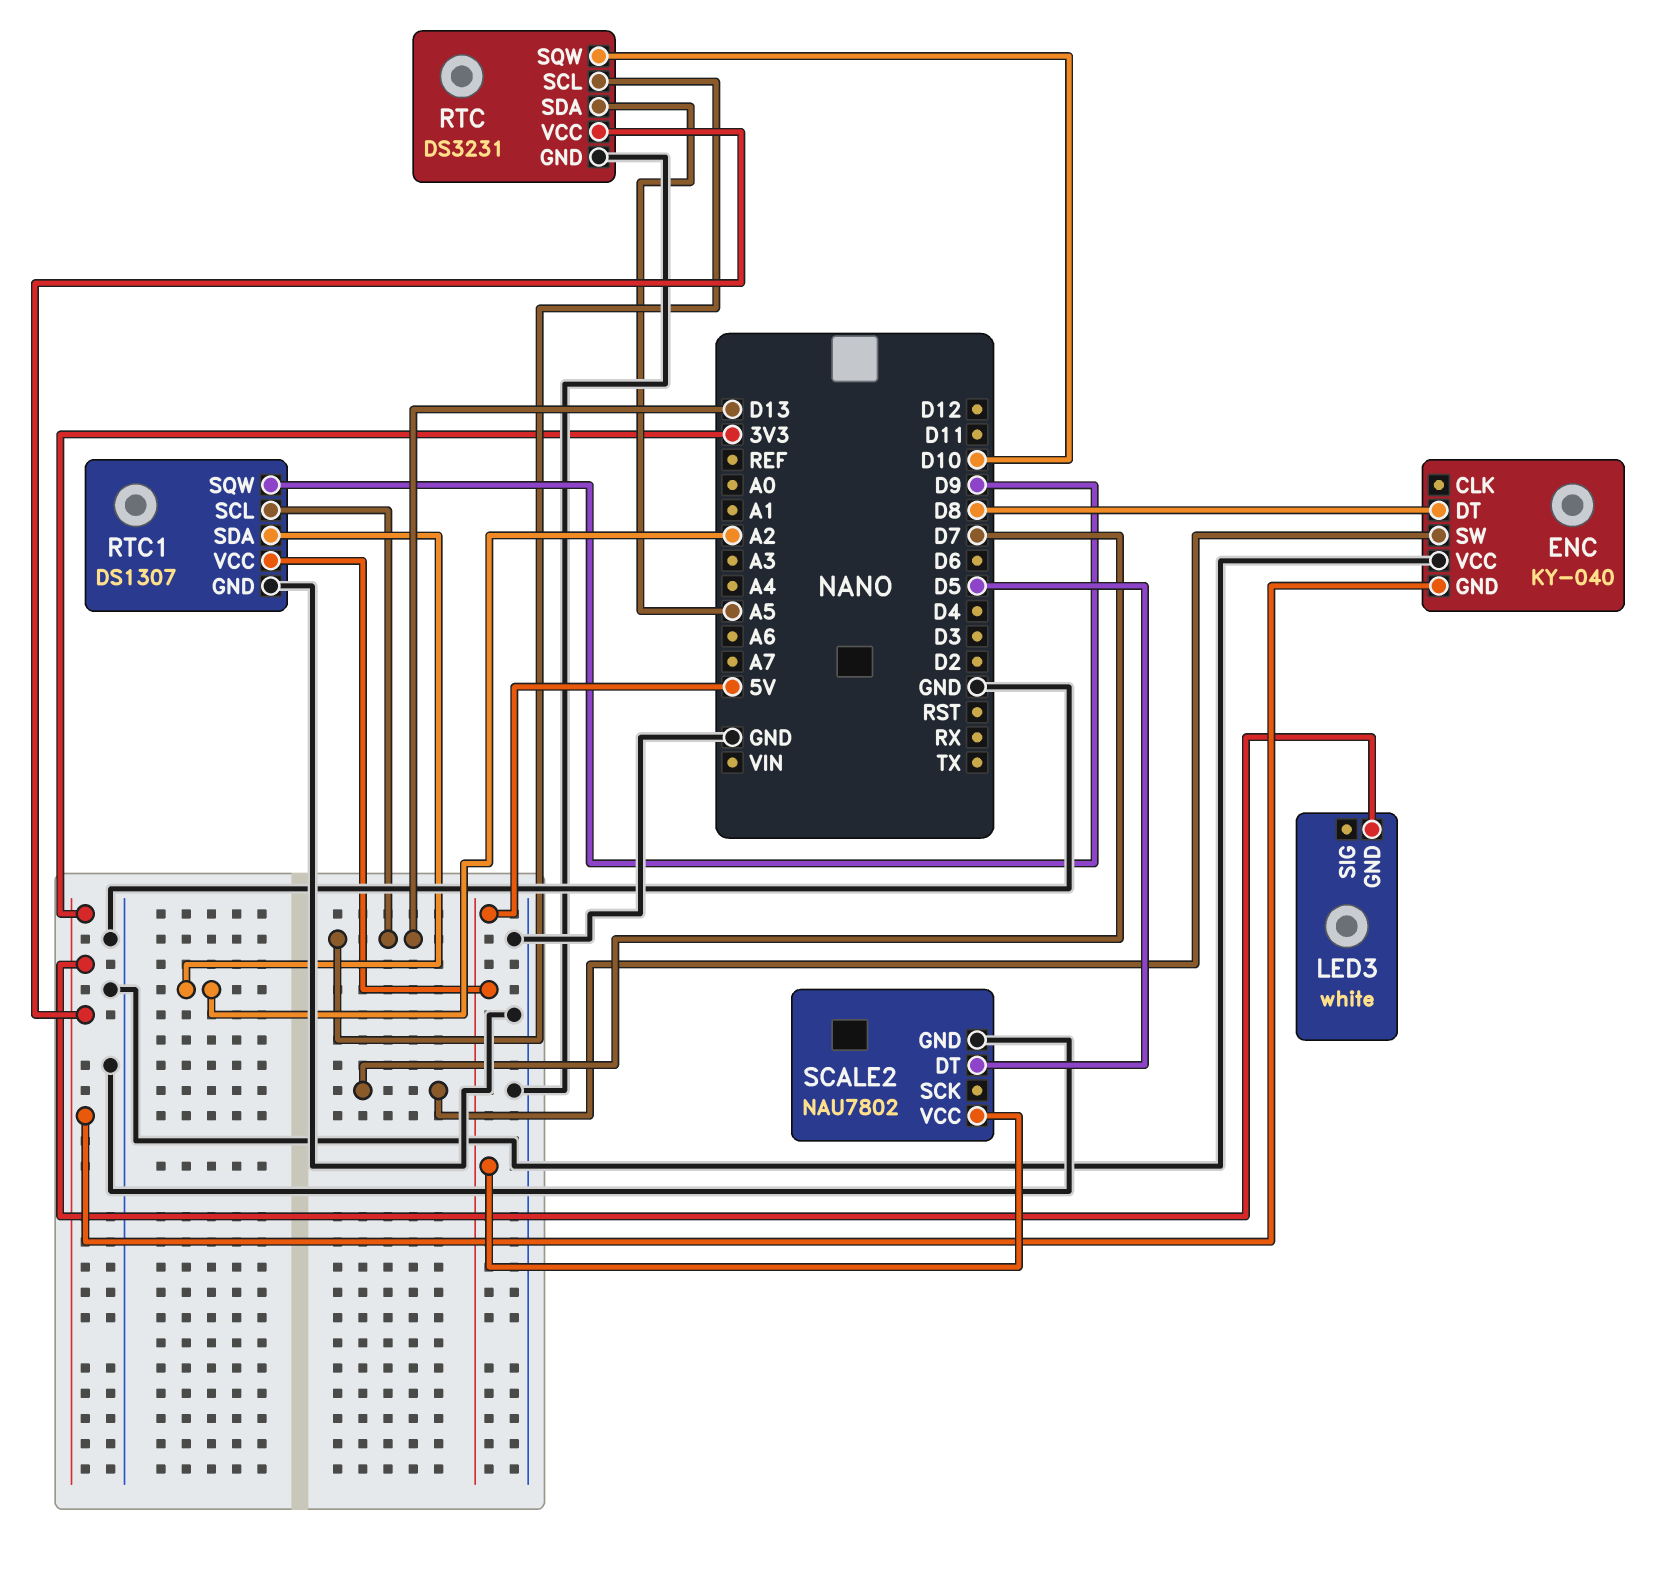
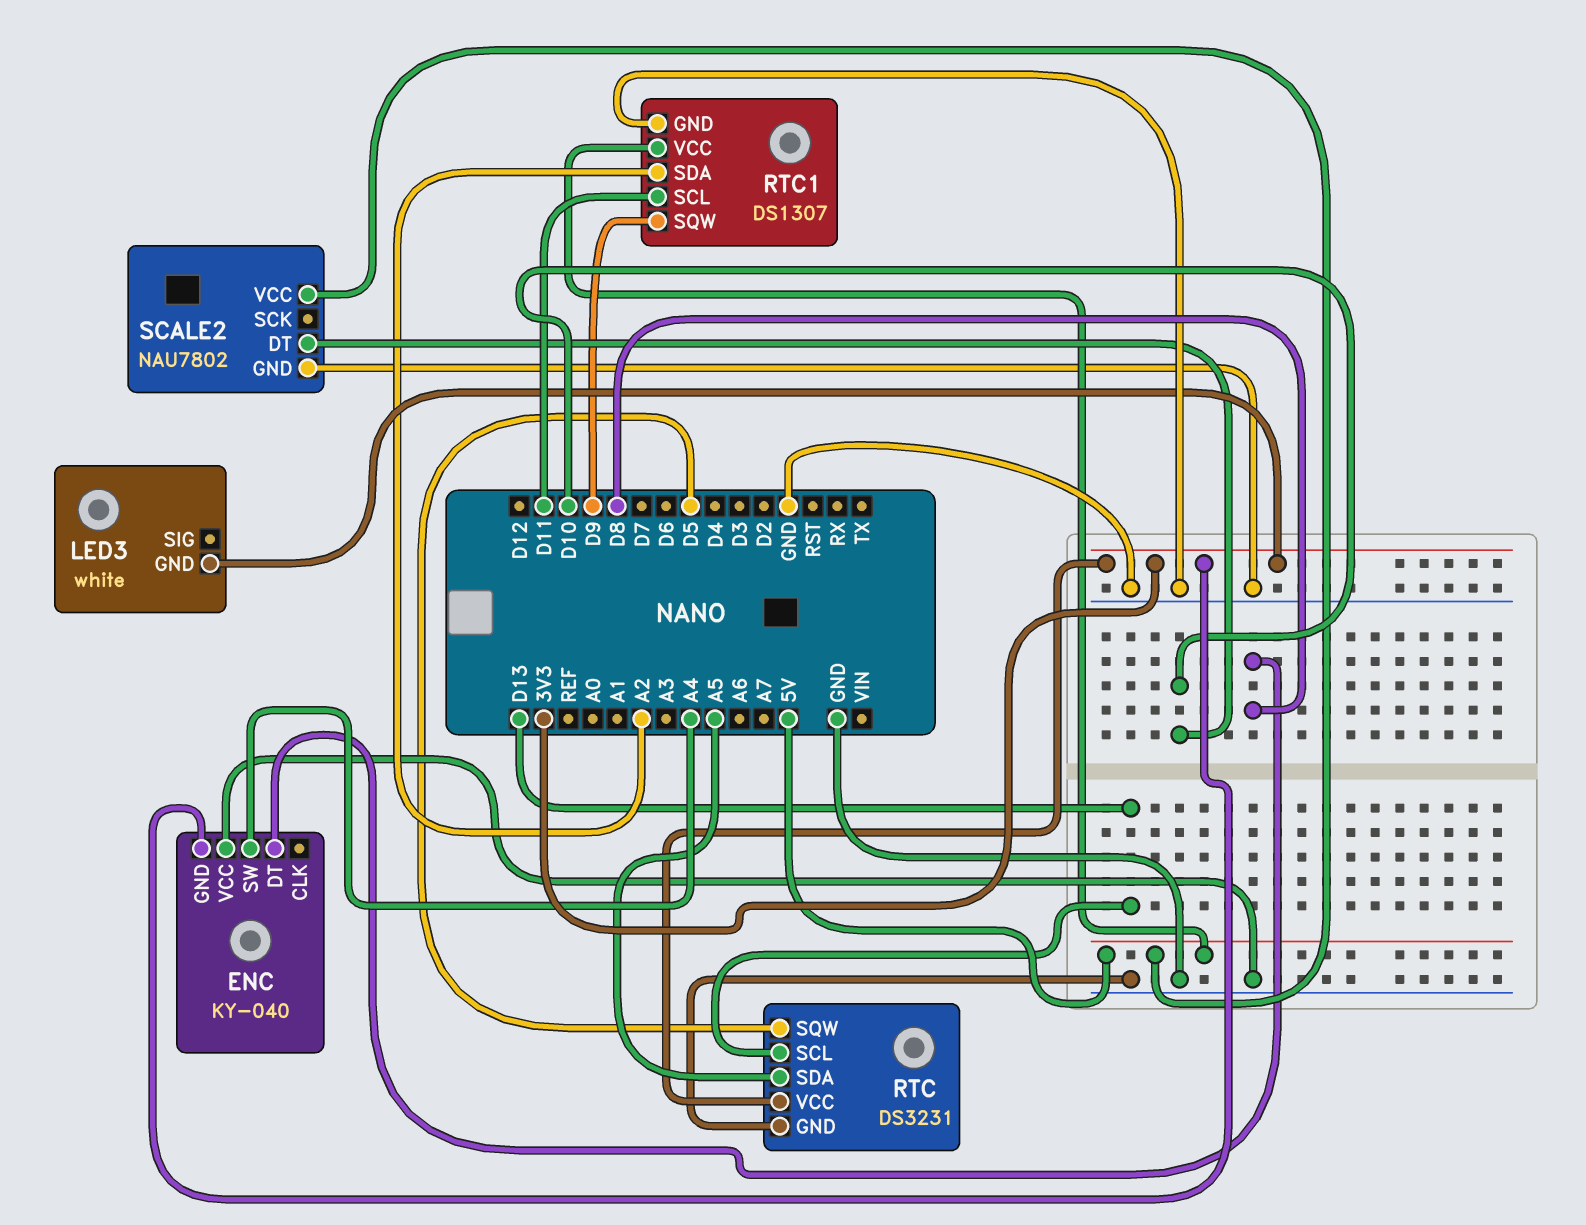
ENC pin SW: D7 -> A4
RTC pin SQW: D10 -> D5
RTC1 pin SCL: D13 -> D11
SCALE2 pin DT: D5 -> D10

